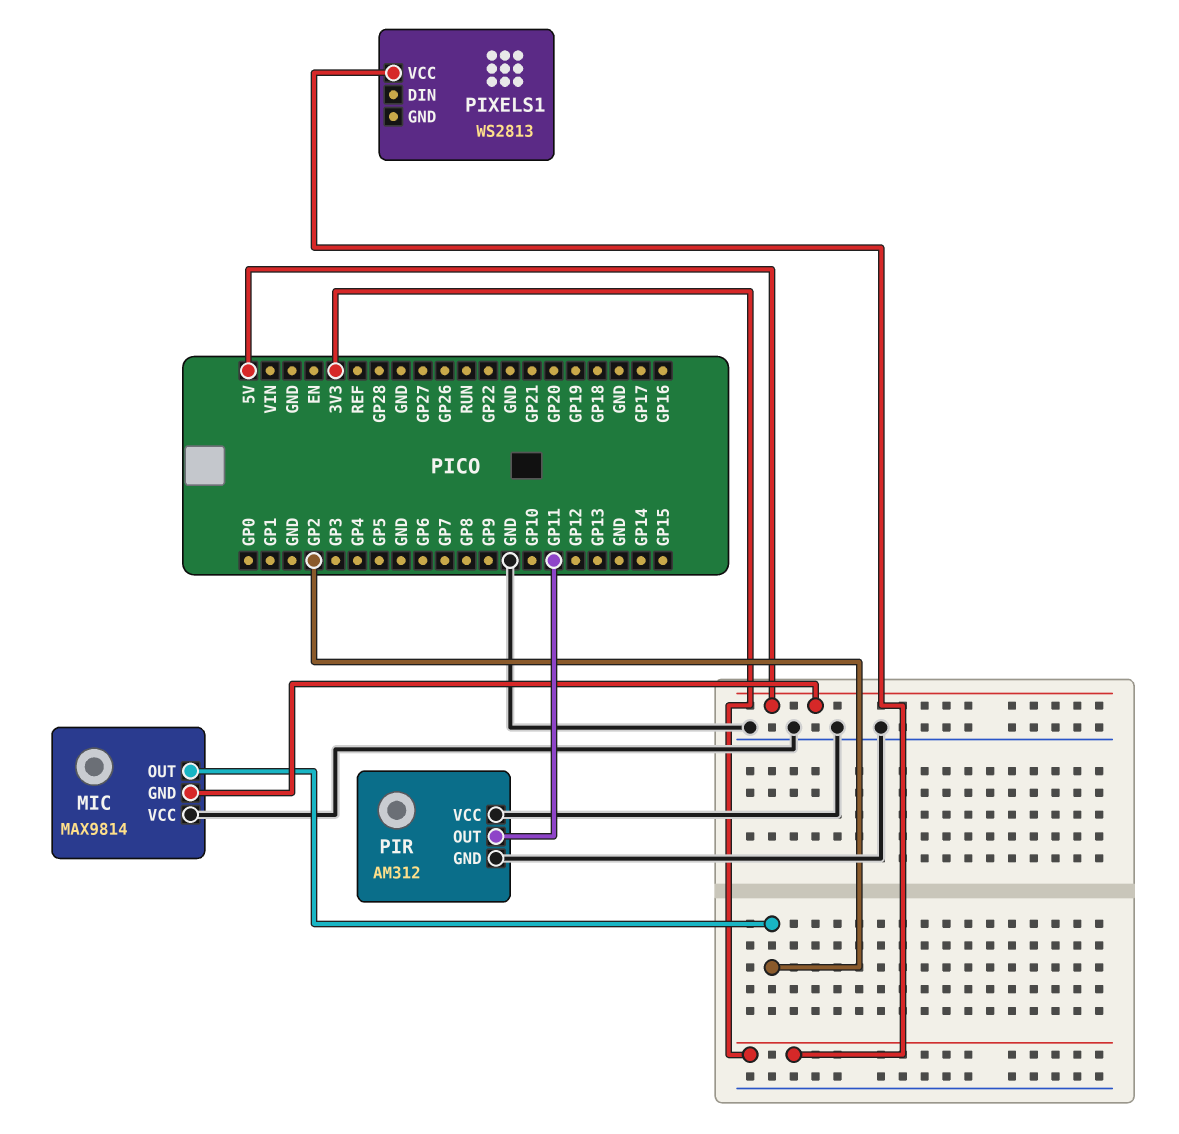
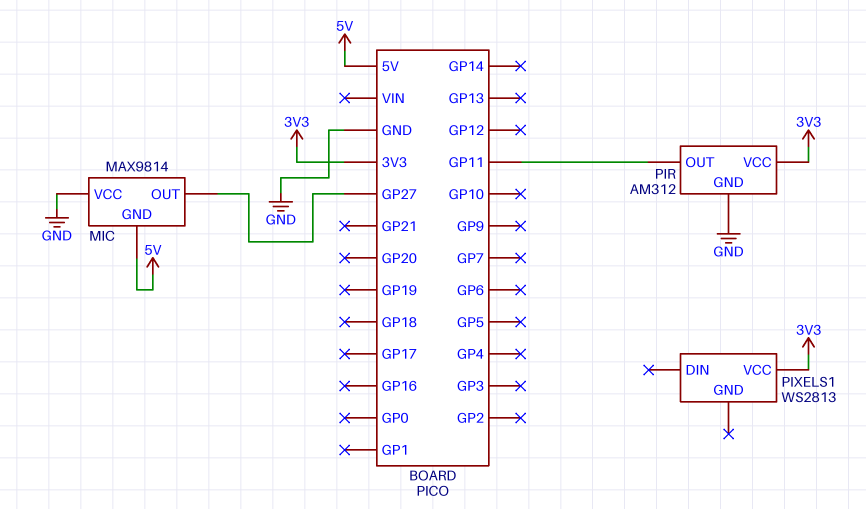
MIC pin OUT: GP2 -> GP27
PIR pin VCC: GND -> 3V3

